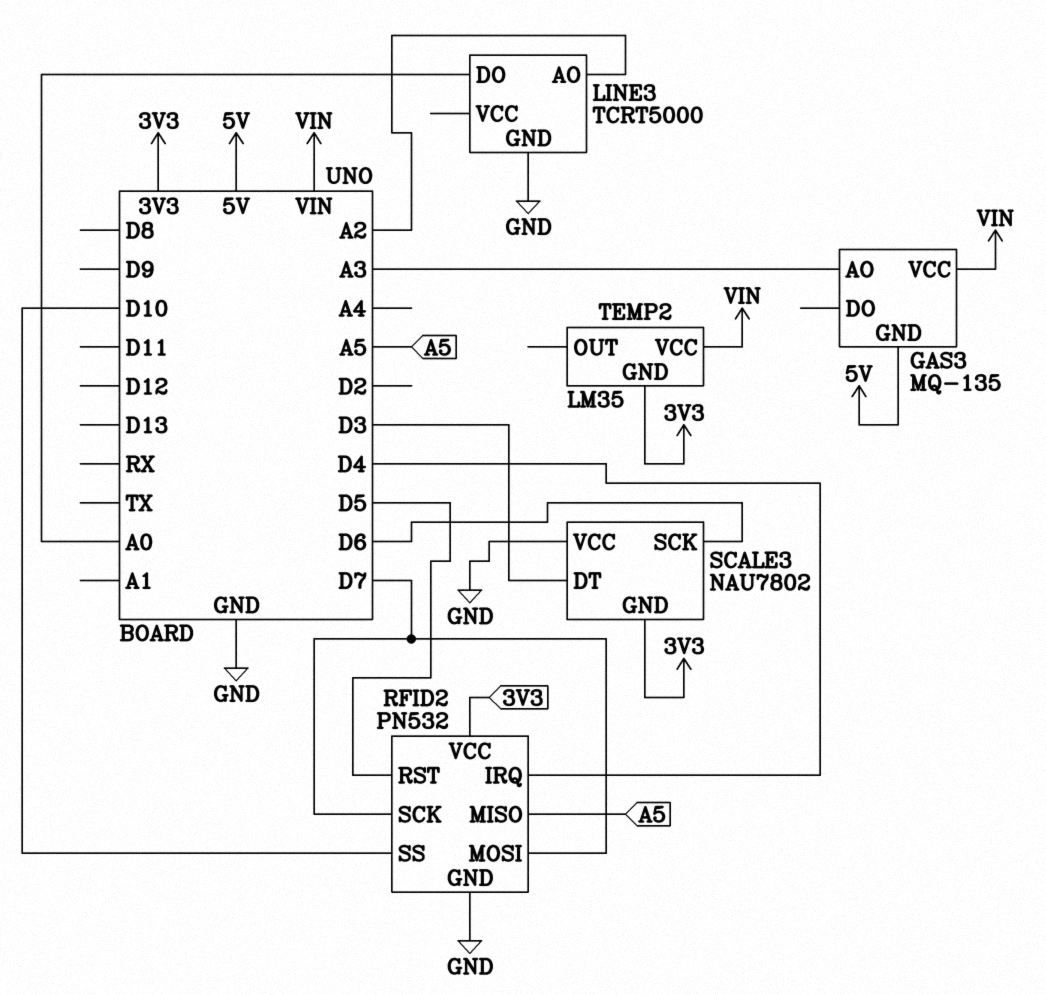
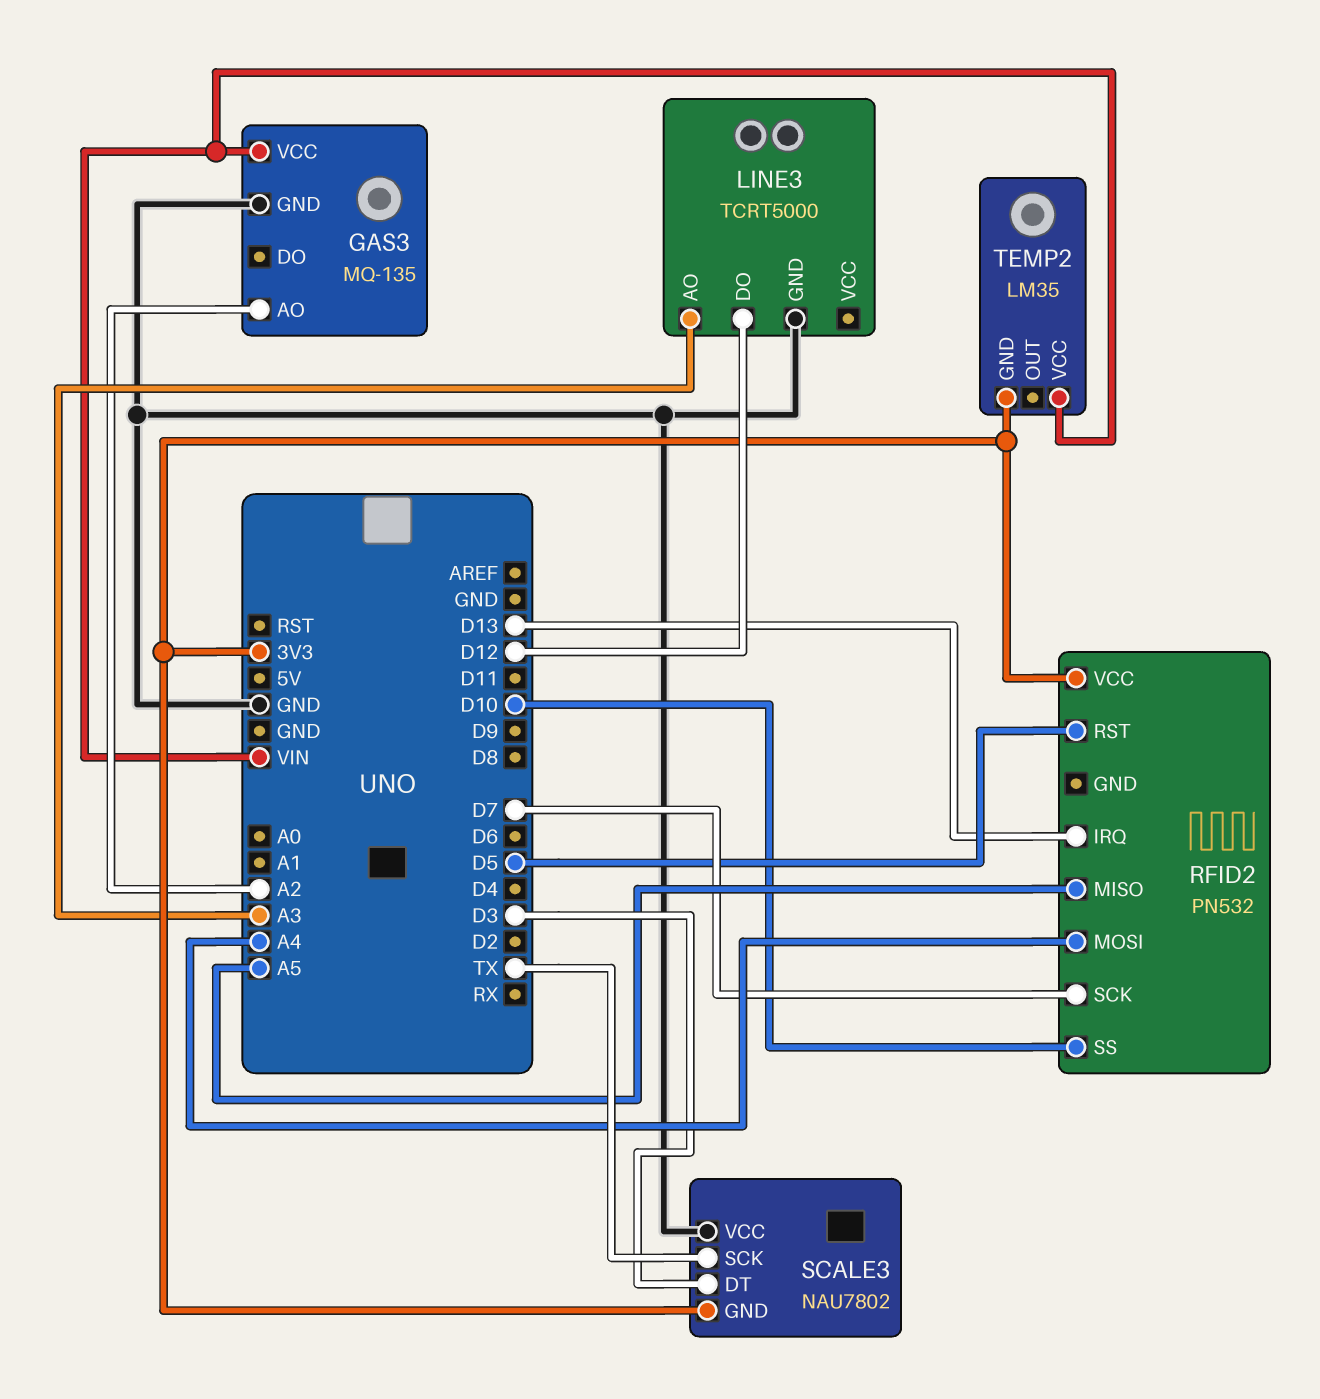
GAS3 pin AO: A3 -> A2
GAS3 pin GND: 5V -> GND
LINE3 pin AO: A2 -> A3
LINE3 pin DO: A0 -> D12
RFID2 pin GND: GND -> none
RFID2 pin IRQ: D4 -> D13
RFID2 pin MOSI: D7 -> A4
SCALE3 pin SCK: D6 -> TX

